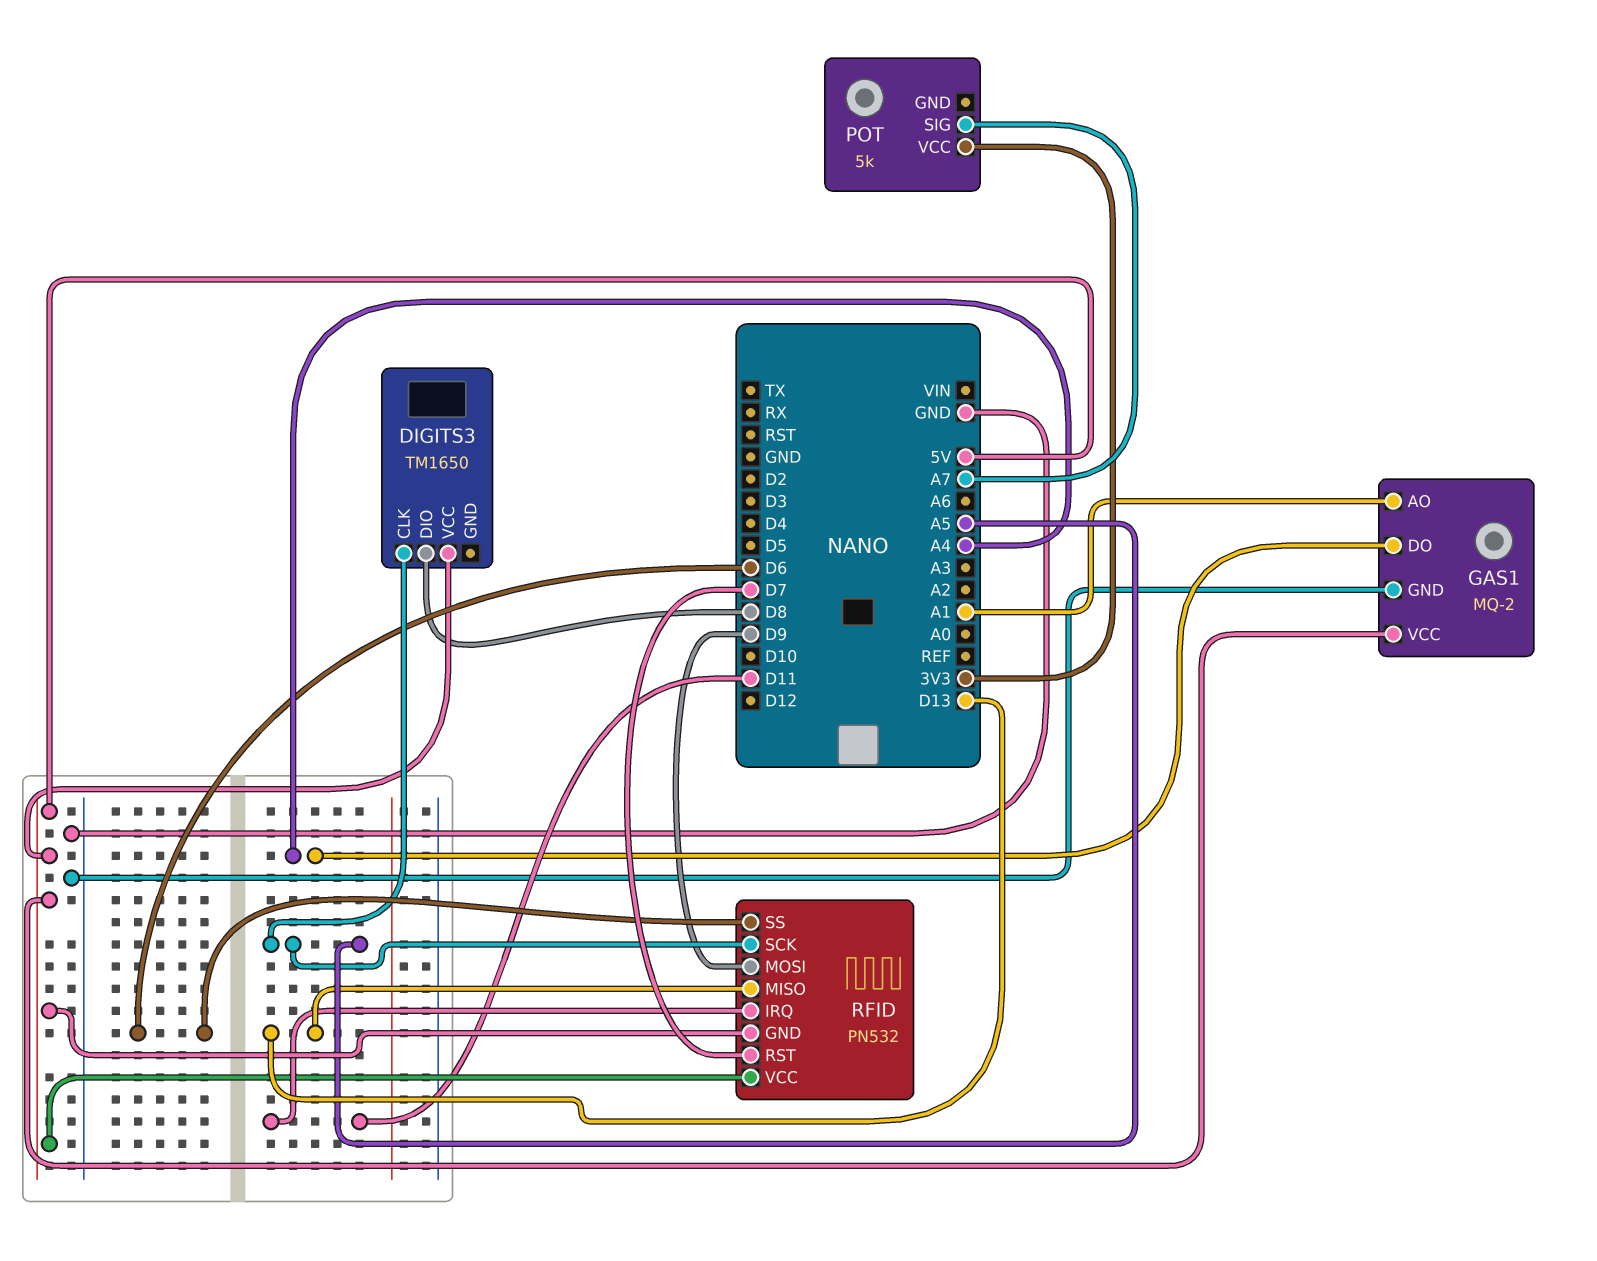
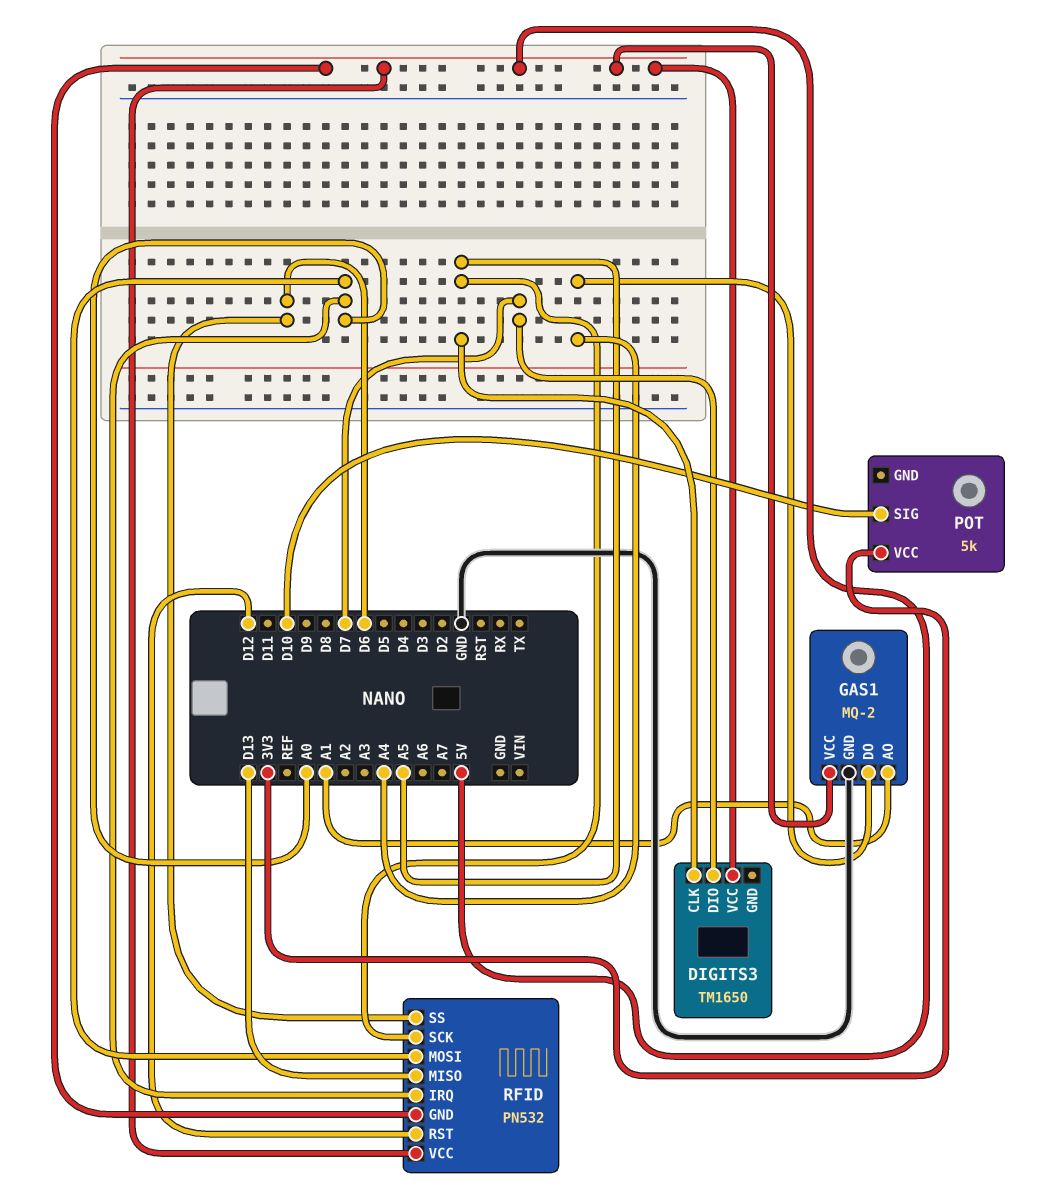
DIGITS3 pin DIO: D8 -> D7
POT pin SIG: A7 -> D10
RFID pin IRQ: D11 -> A0
RFID pin MOSI: D9 -> A0
RFID pin RST: D7 -> D12

